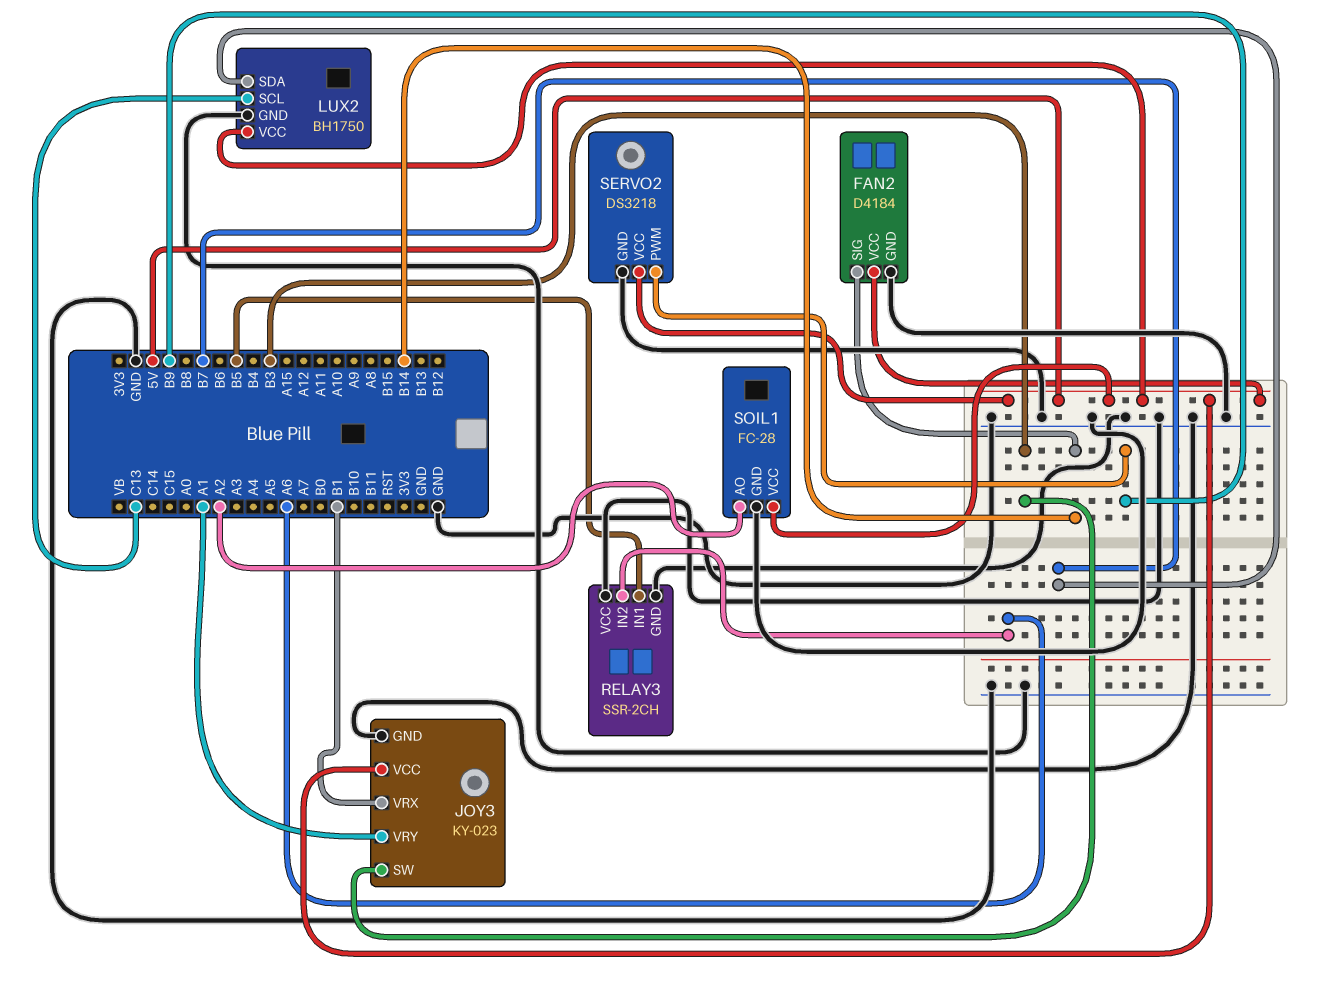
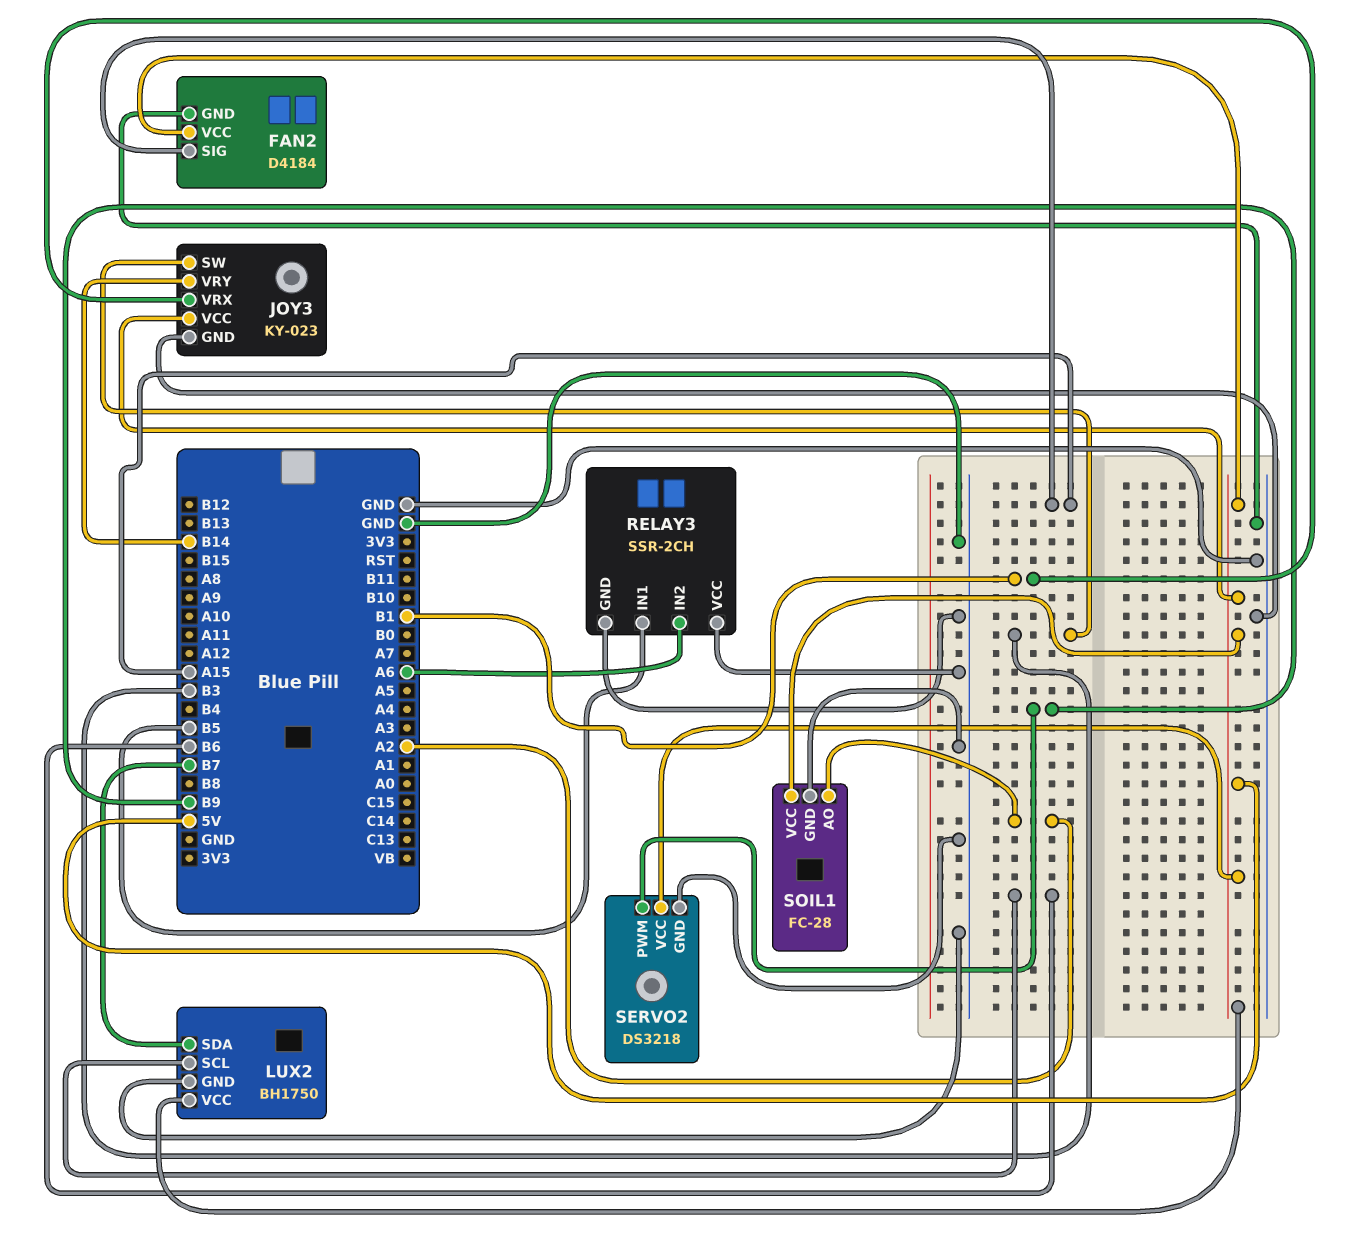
FAN2 pin SIG: B14 -> A15
JOY3 pin VRY: A1 -> B14
LUX2 pin SCL: C13 -> B6

